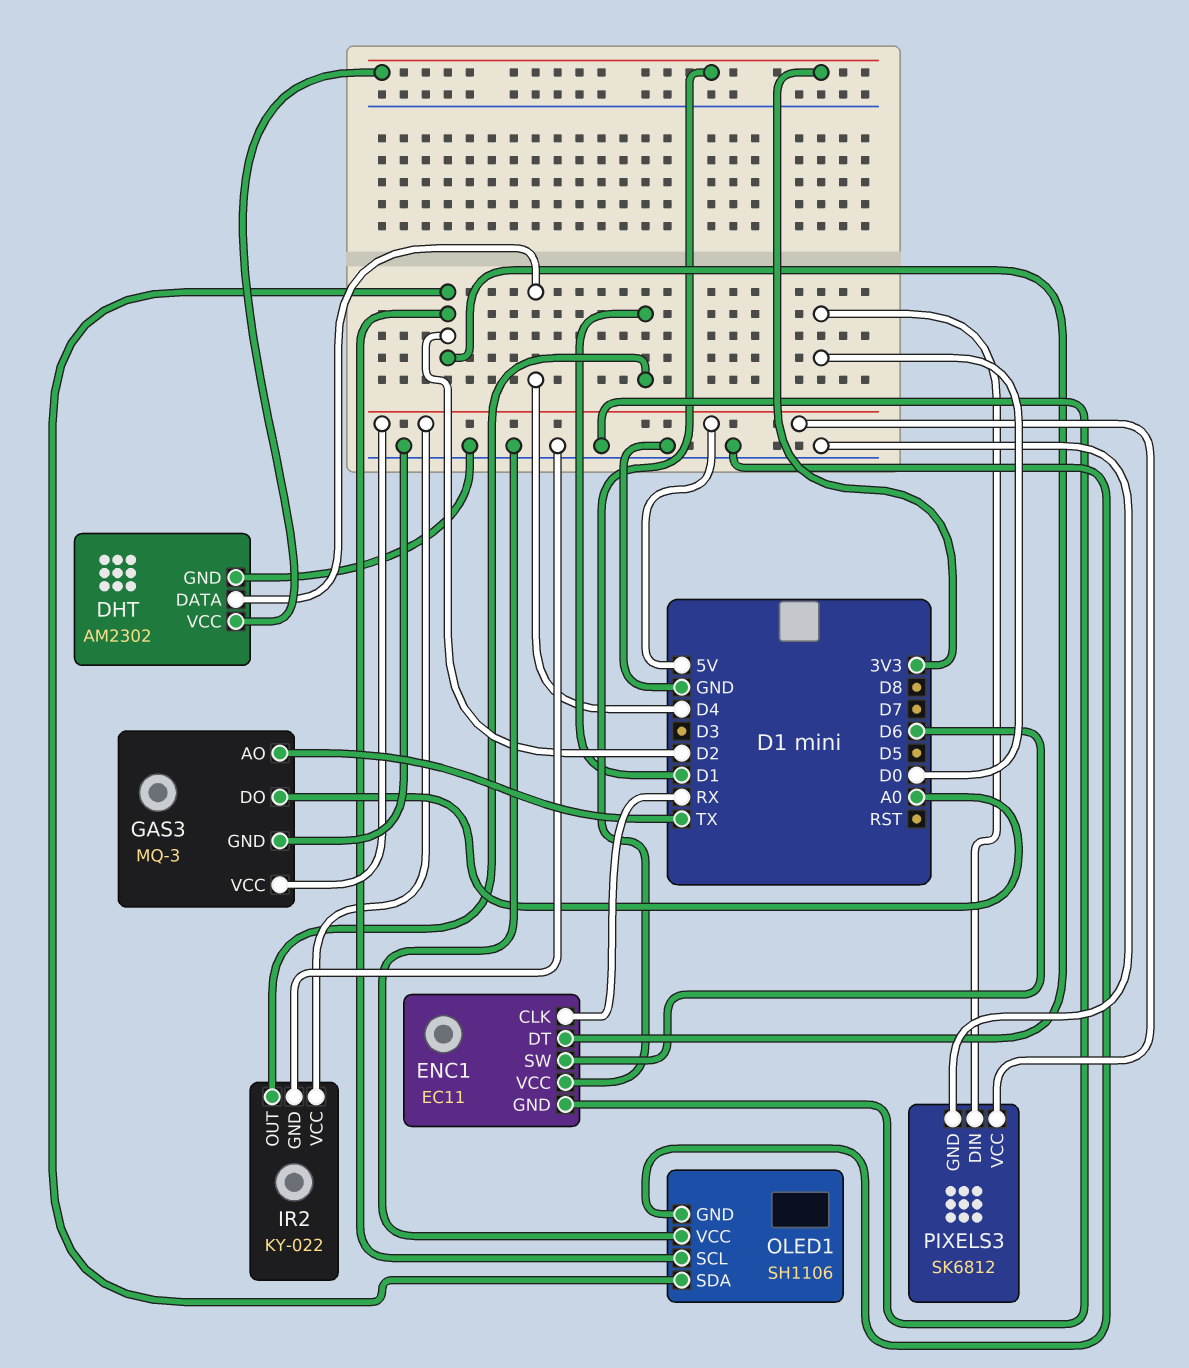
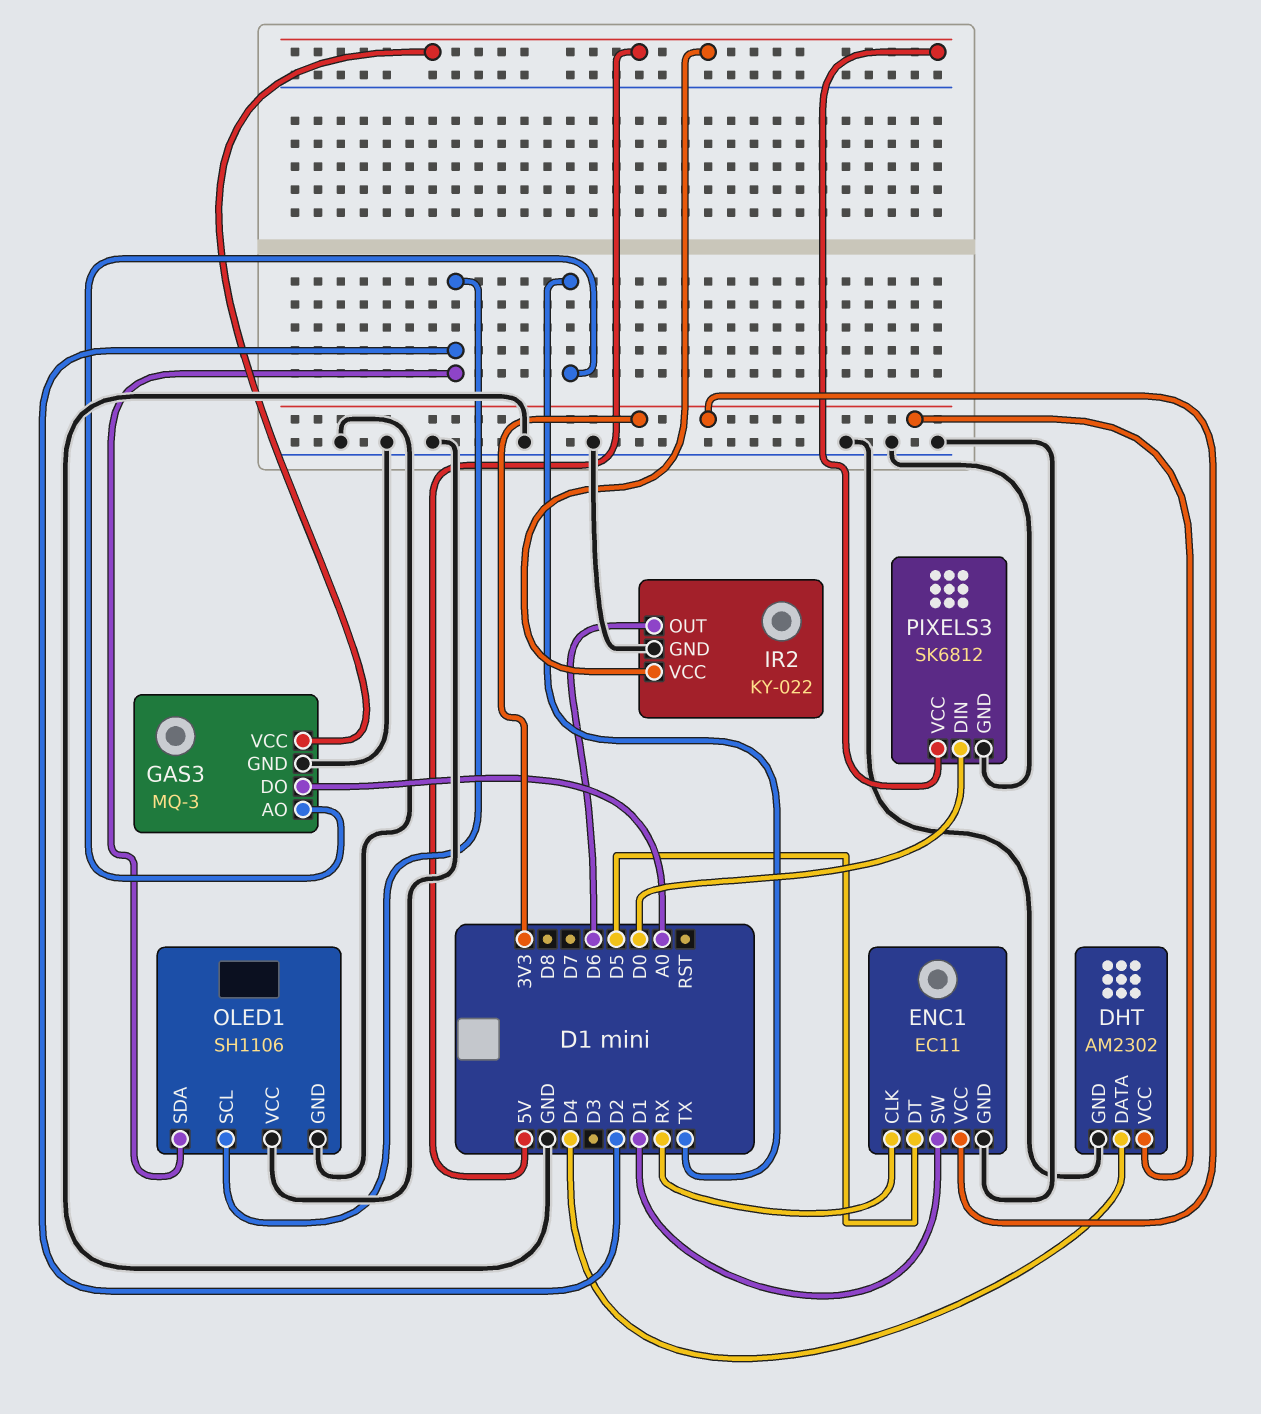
ENC1 pin DT: D2 -> D5
ENC1 pin SW: D6 -> D1
IR2 pin OUT: D1 -> D6

